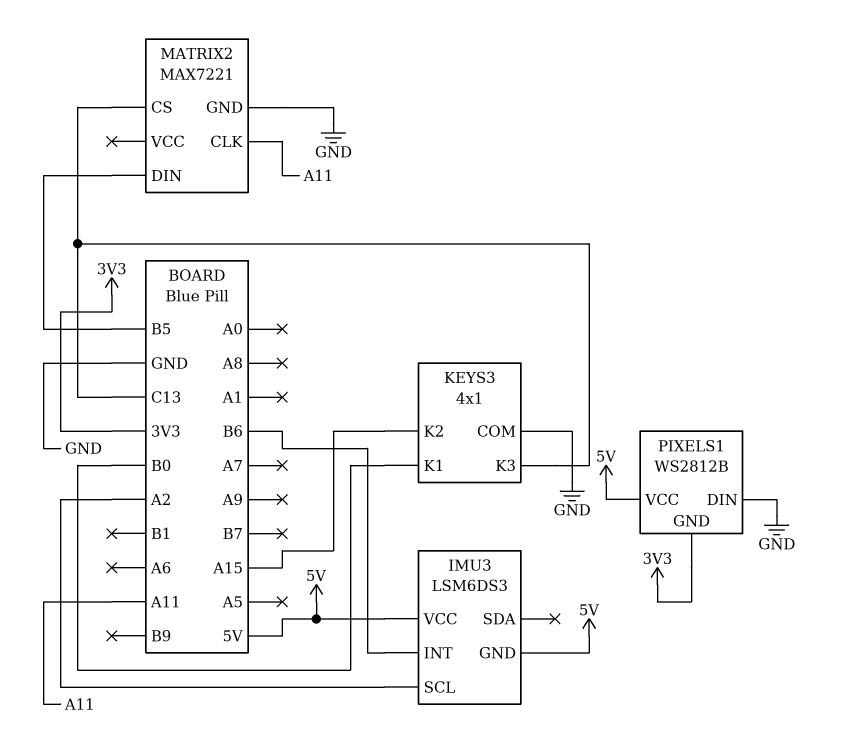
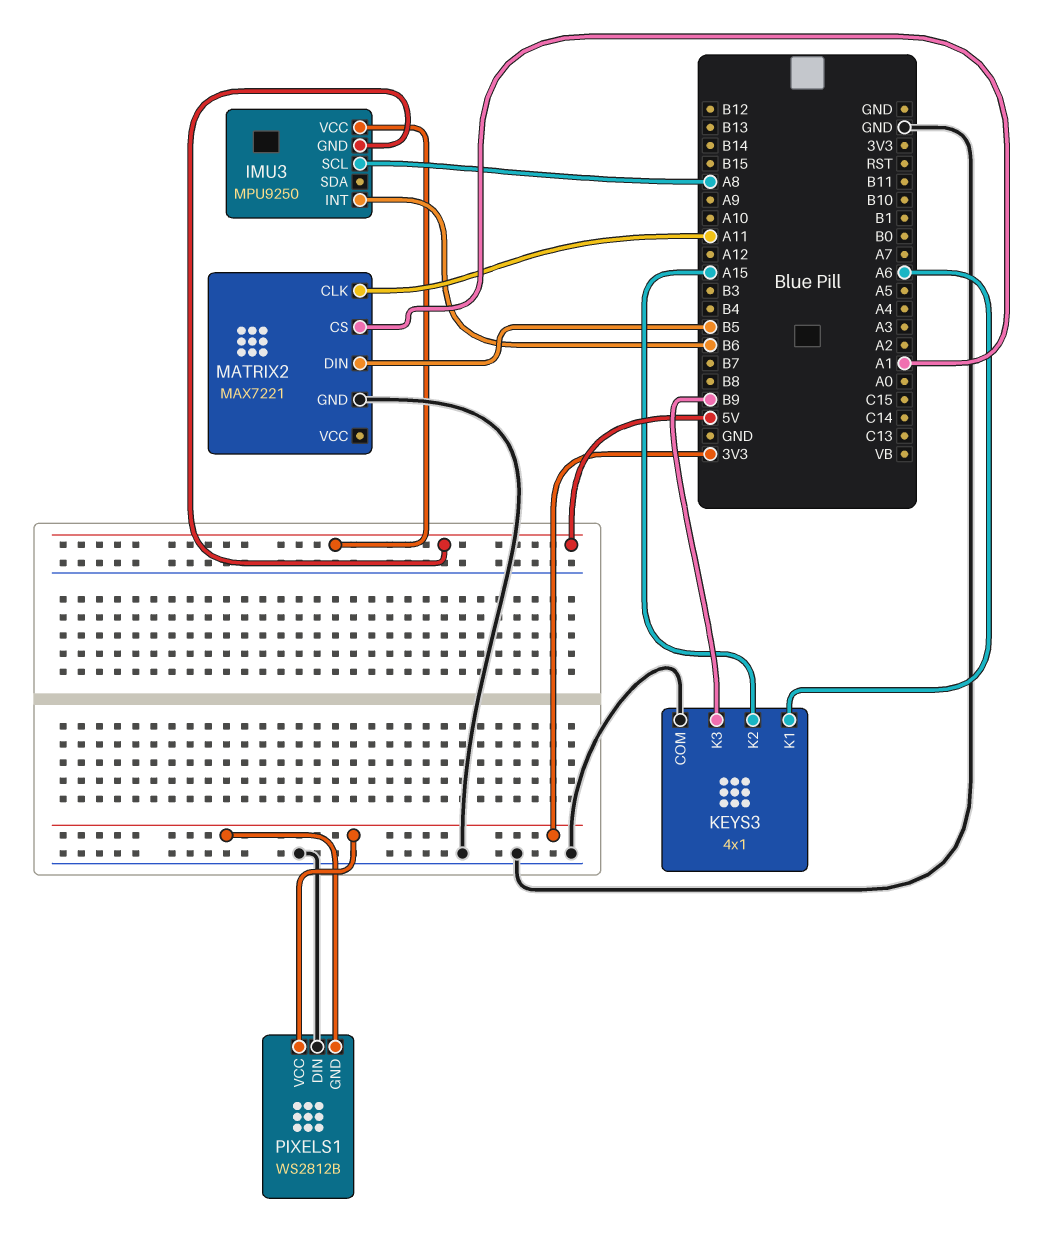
IMU3: LSM6DS3 -> MPU9250
IMU3 pin SCL: A2 -> A8
KEYS3 pin K1: B0 -> A6
KEYS3 pin K3: C13 -> B9
MATRIX2 pin CS: C13 -> A1
PIXELS1 pin VCC: 5V -> 3V3

